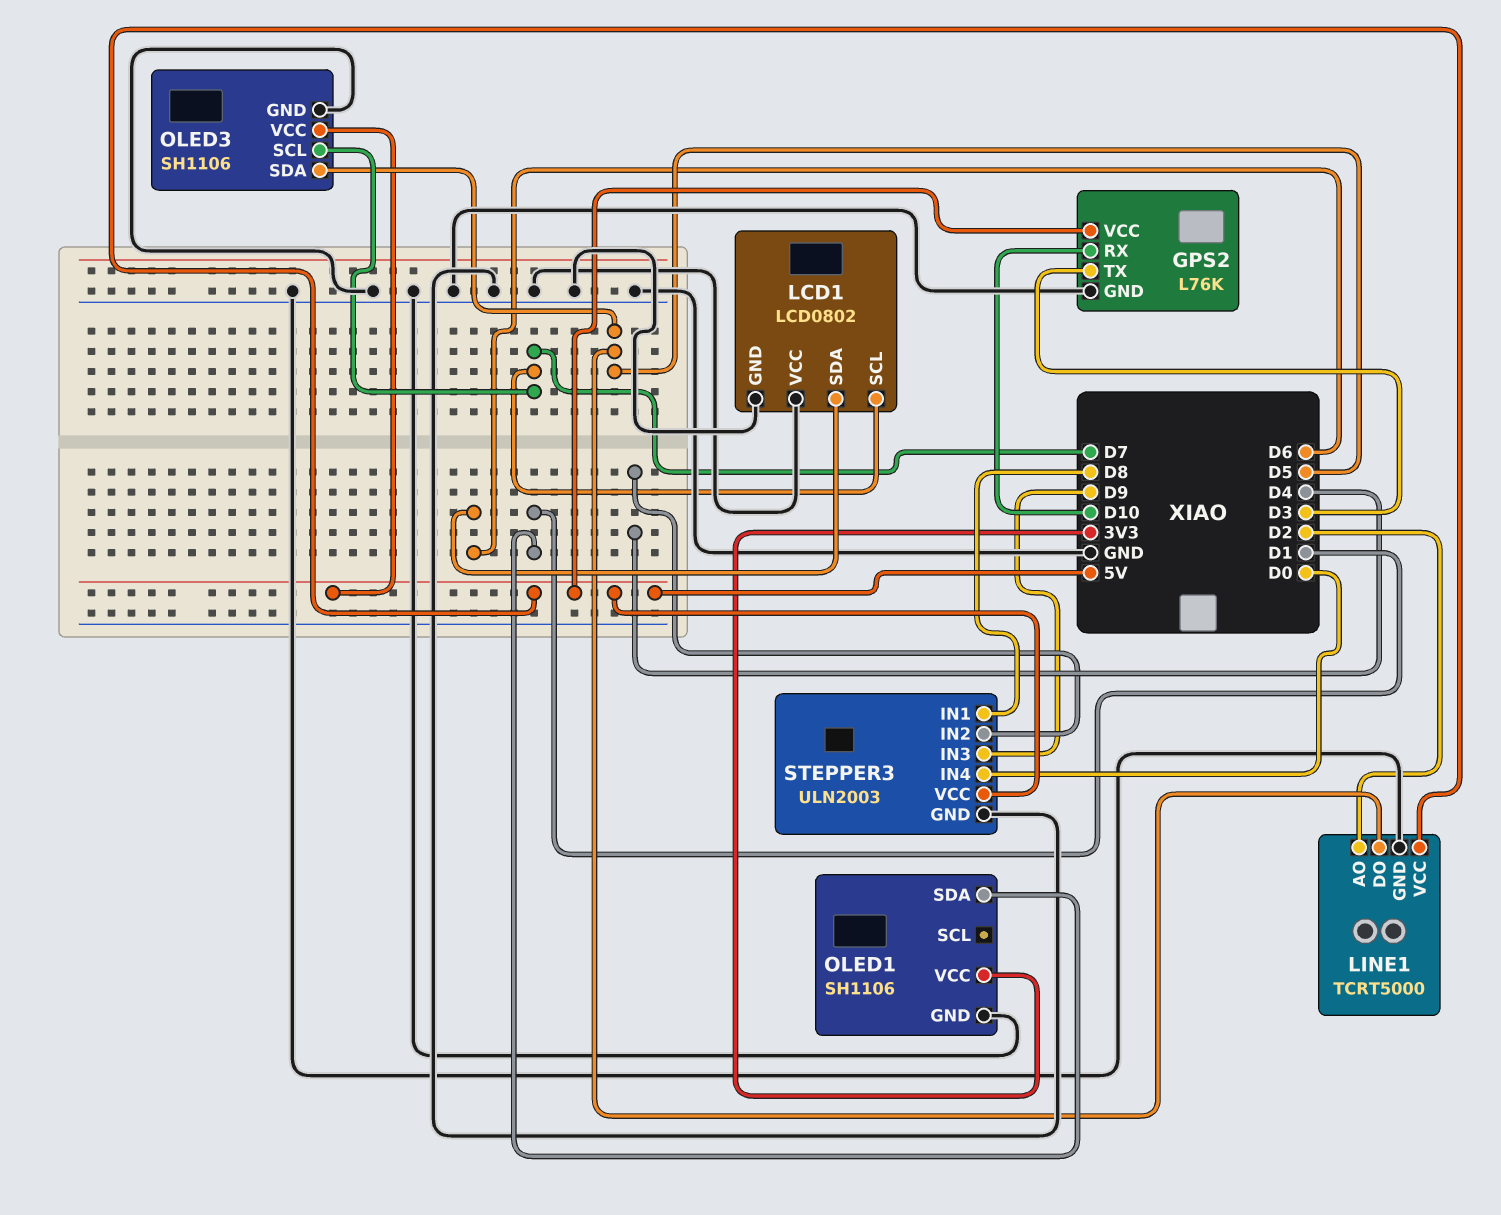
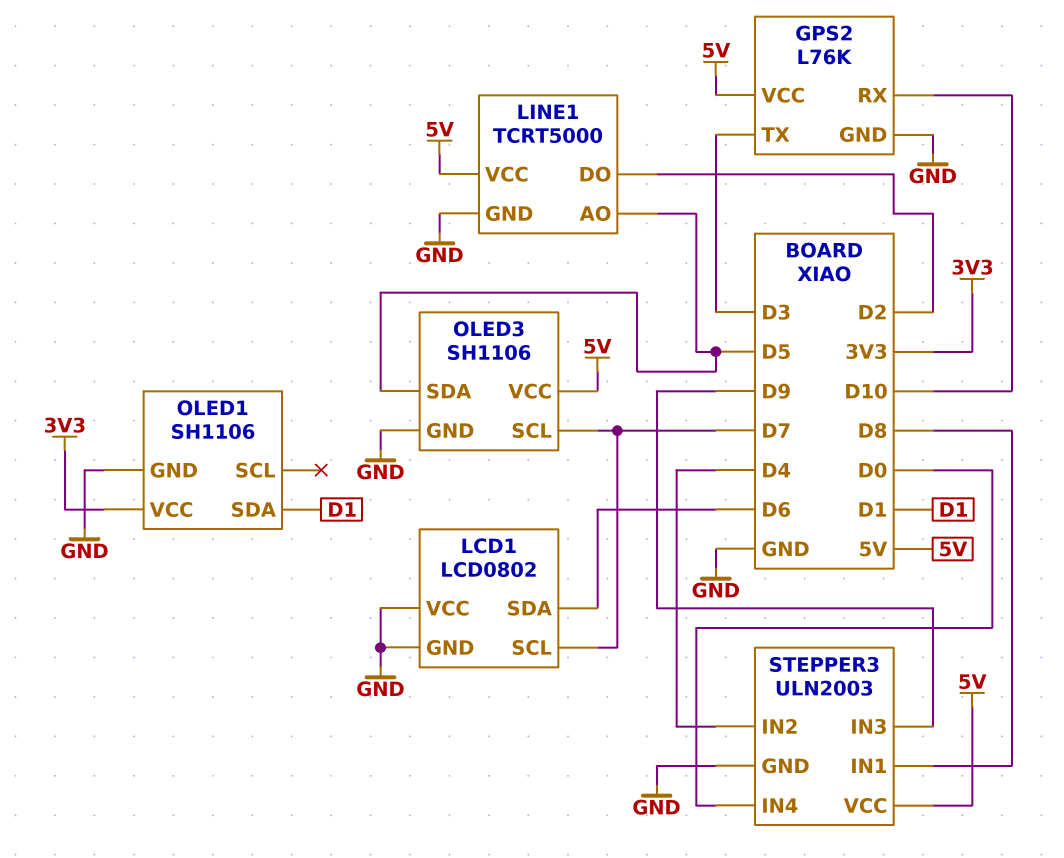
LINE1 pin AO: D2 -> D5
LINE1 pin DO: D5 -> D2

